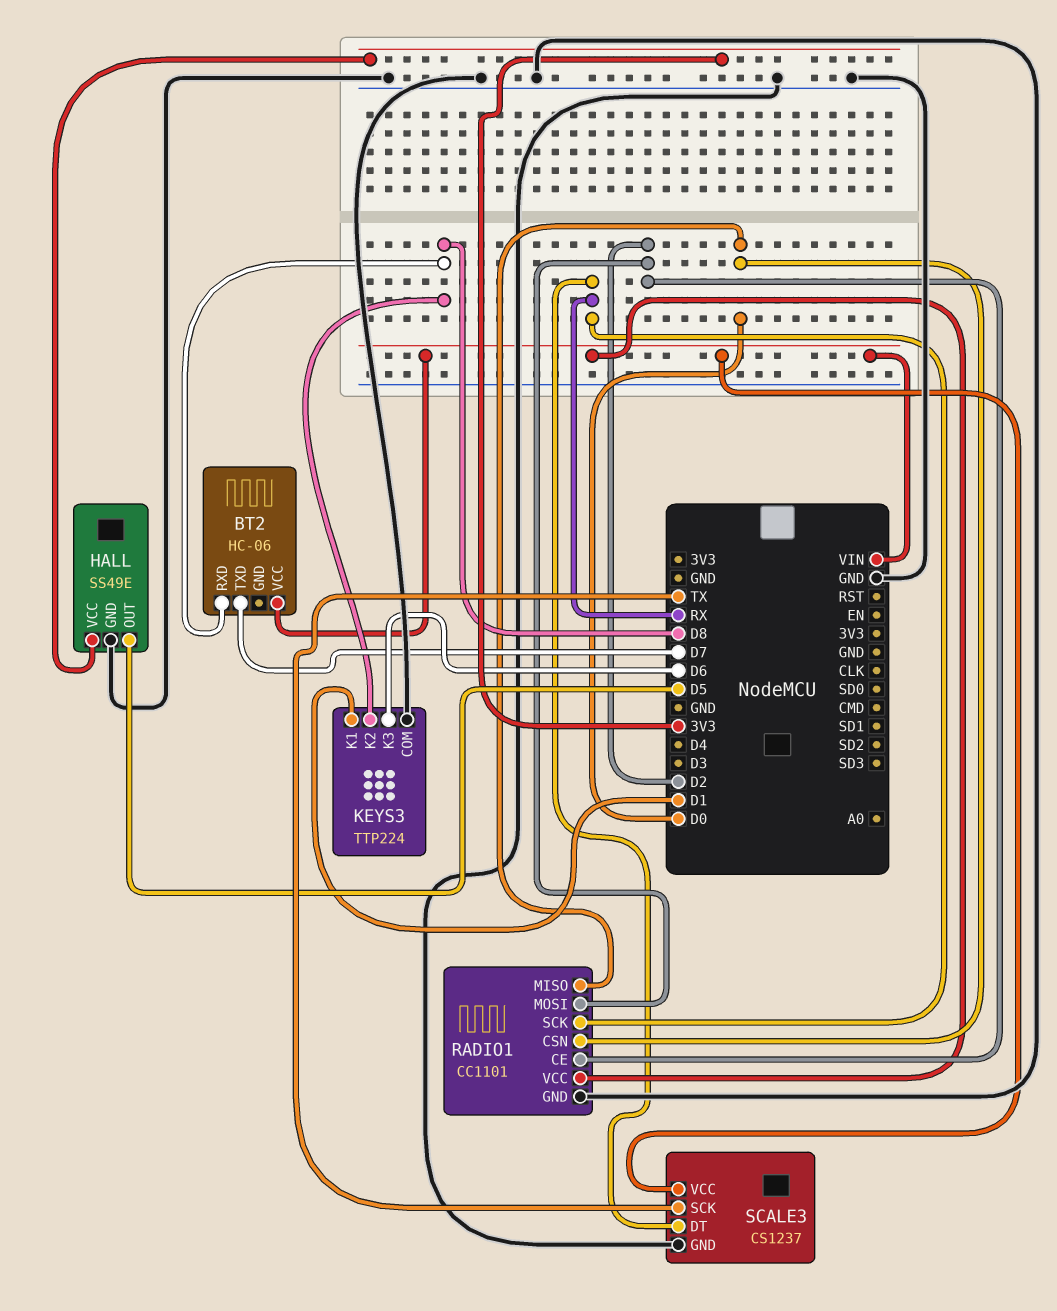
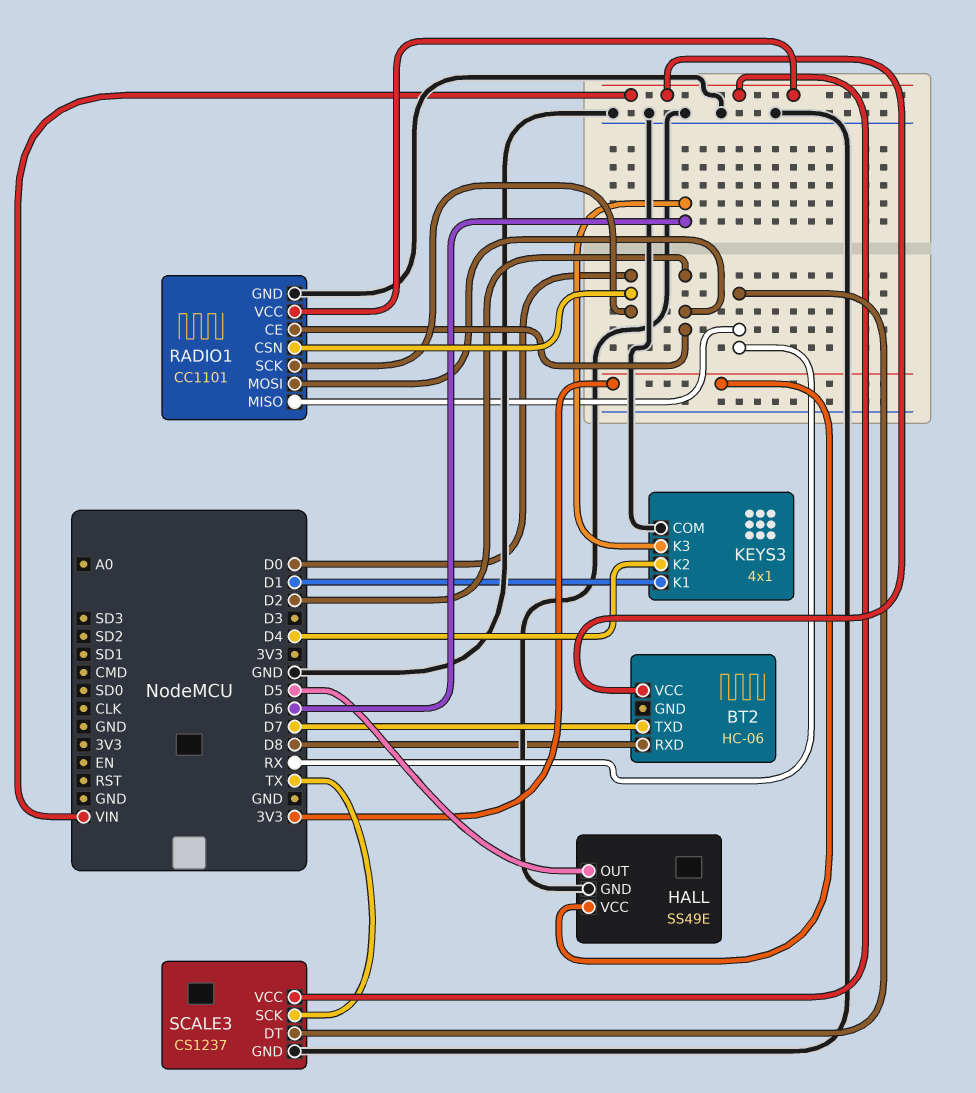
KEYS3: TTP224 -> 4x1
KEYS3 pin K2: D8 -> D4
RADIO1 pin MISO: D0 -> RX
RADIO1 pin SCK: RX -> D0

